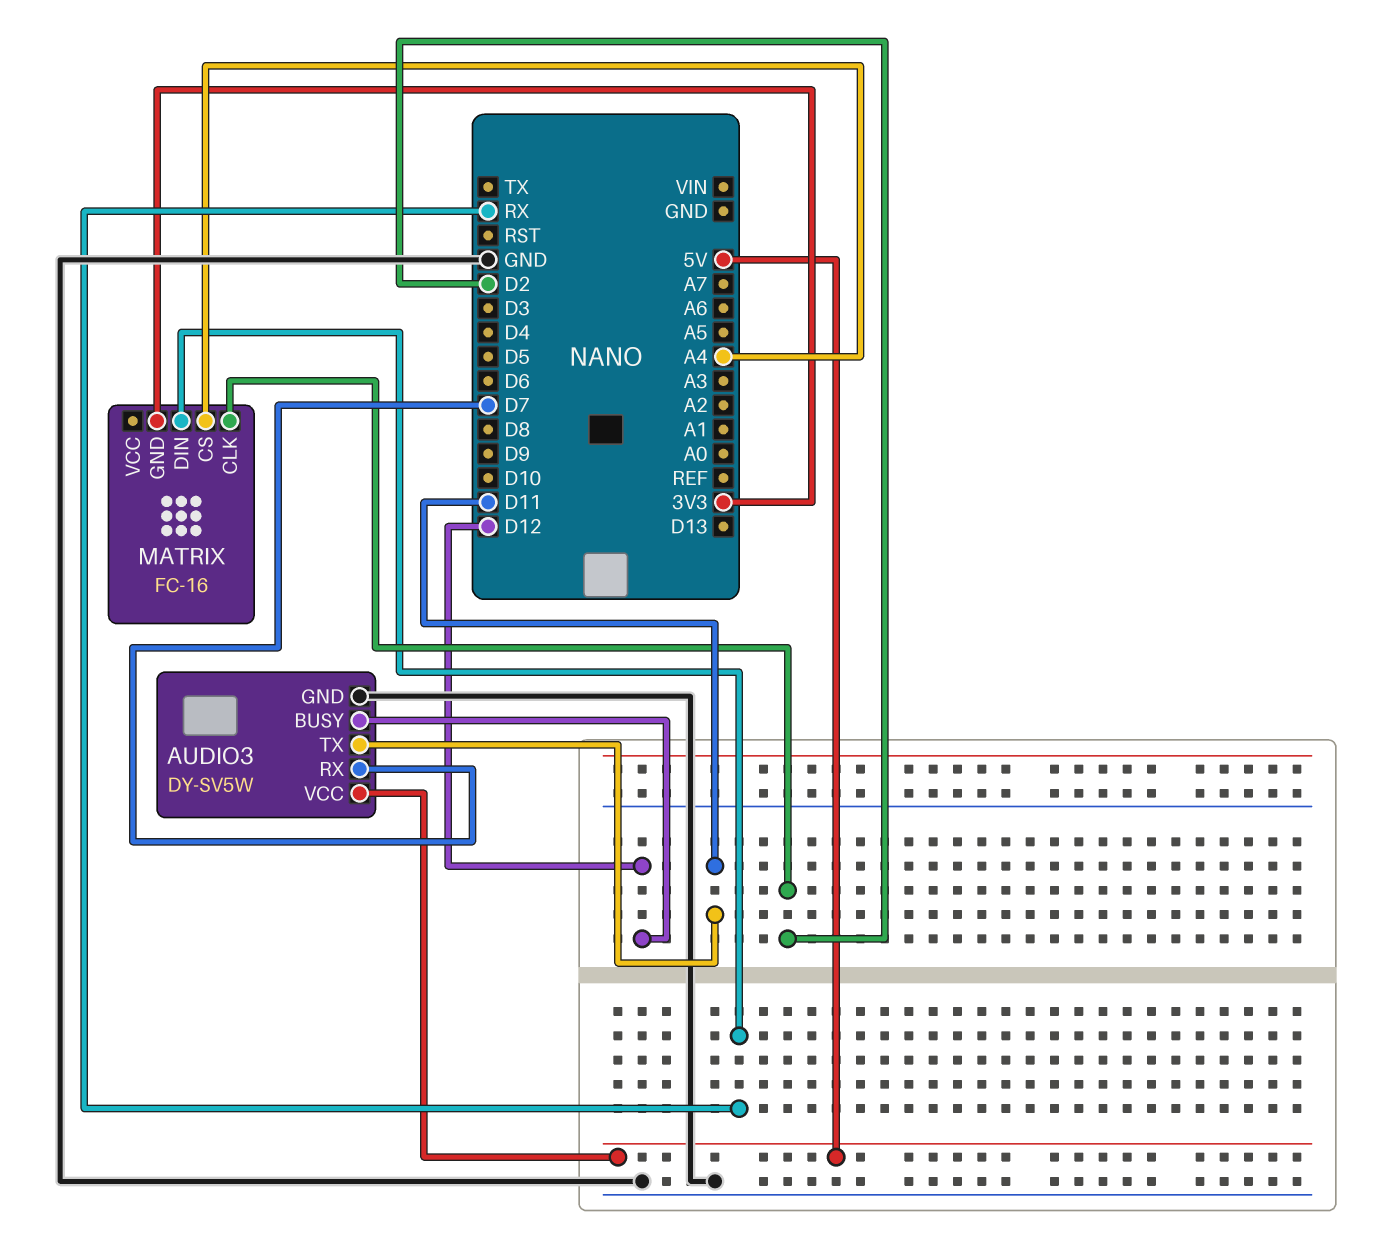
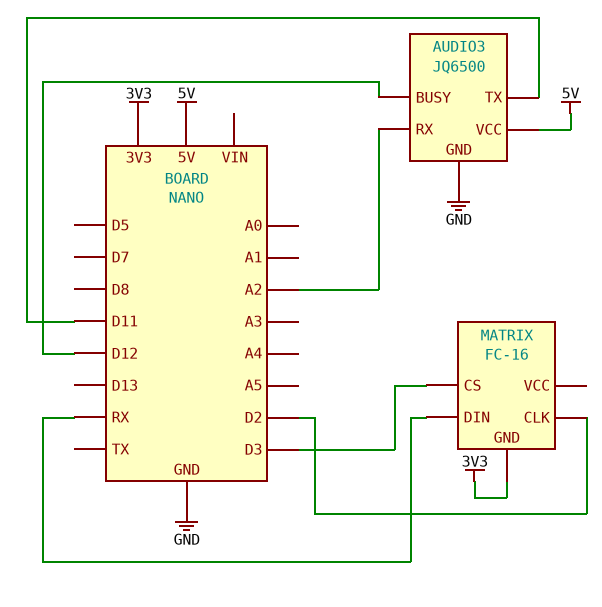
AUDIO3: DY-SV5W -> JQ6500
AUDIO3 pin RX: D7 -> A2
MATRIX pin CS: A4 -> D3

